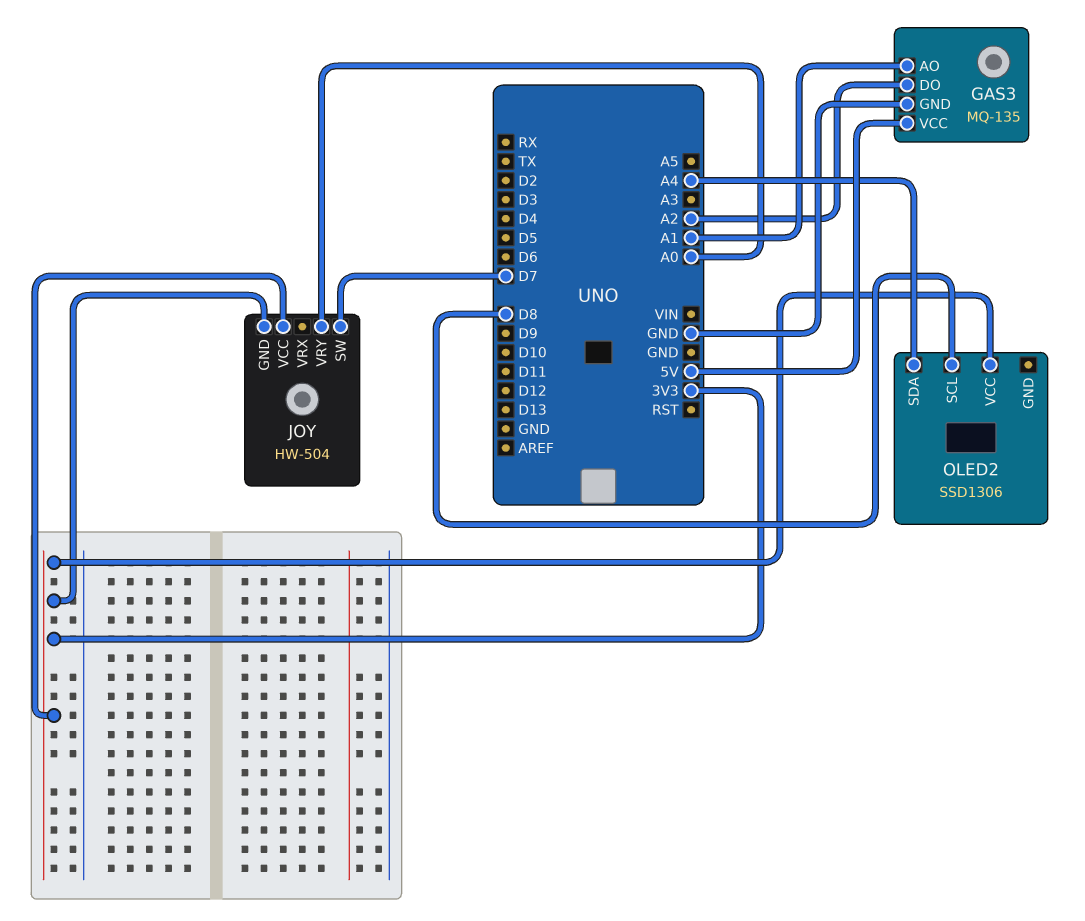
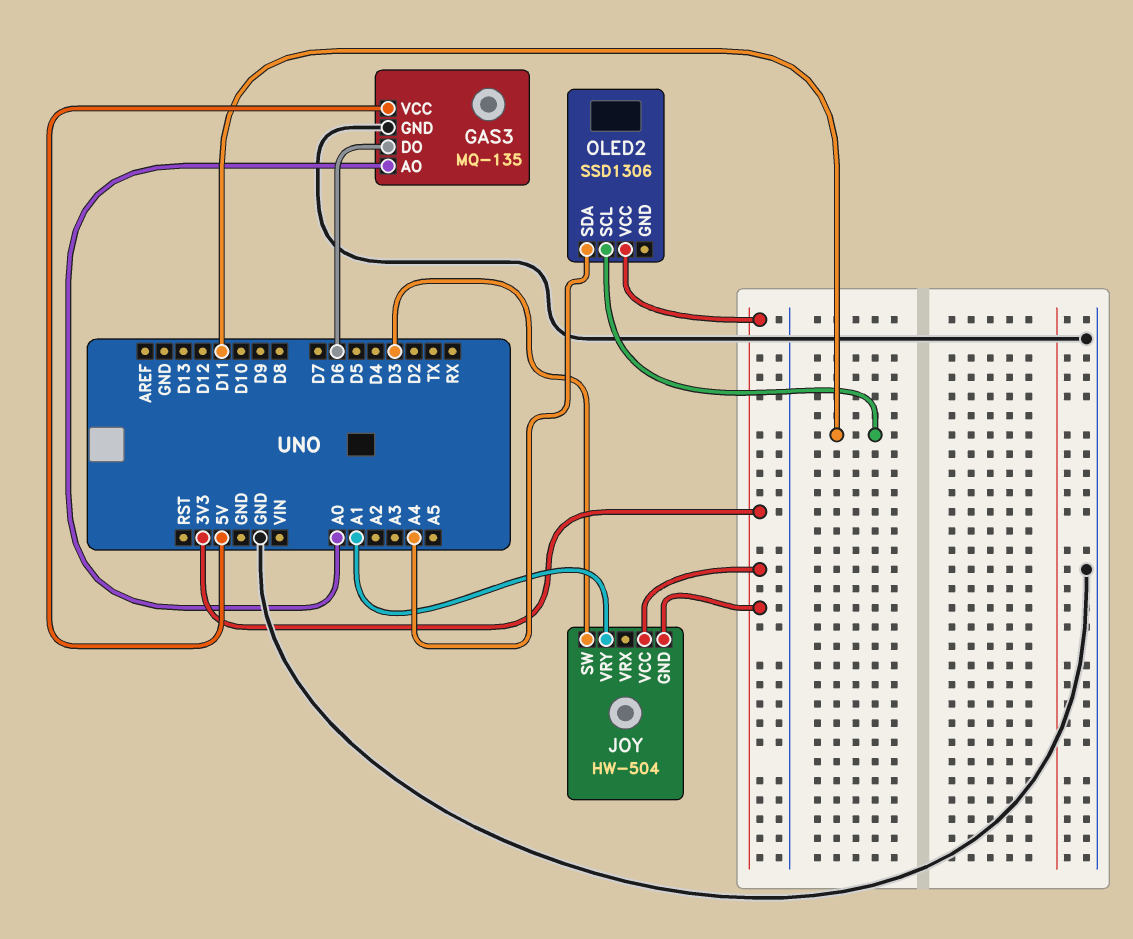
GAS3 pin AO: A1 -> A0
GAS3 pin DO: A2 -> D6
JOY pin SW: D7 -> D3
JOY pin VRY: A0 -> A1
OLED2 pin SCL: D8 -> D11

